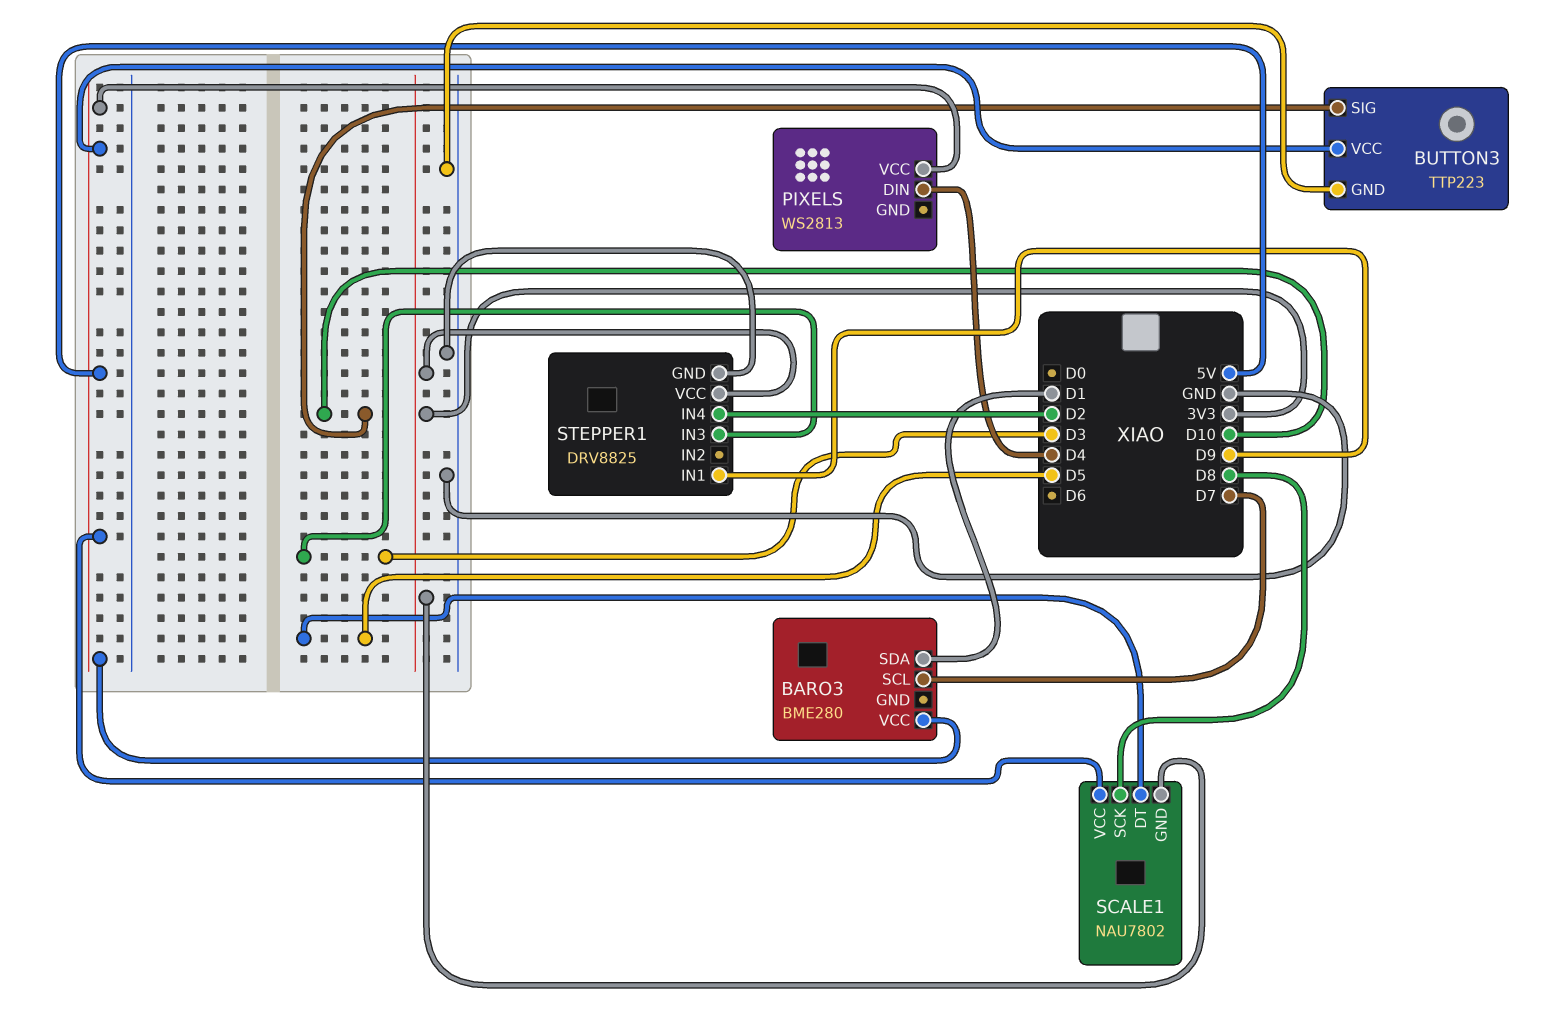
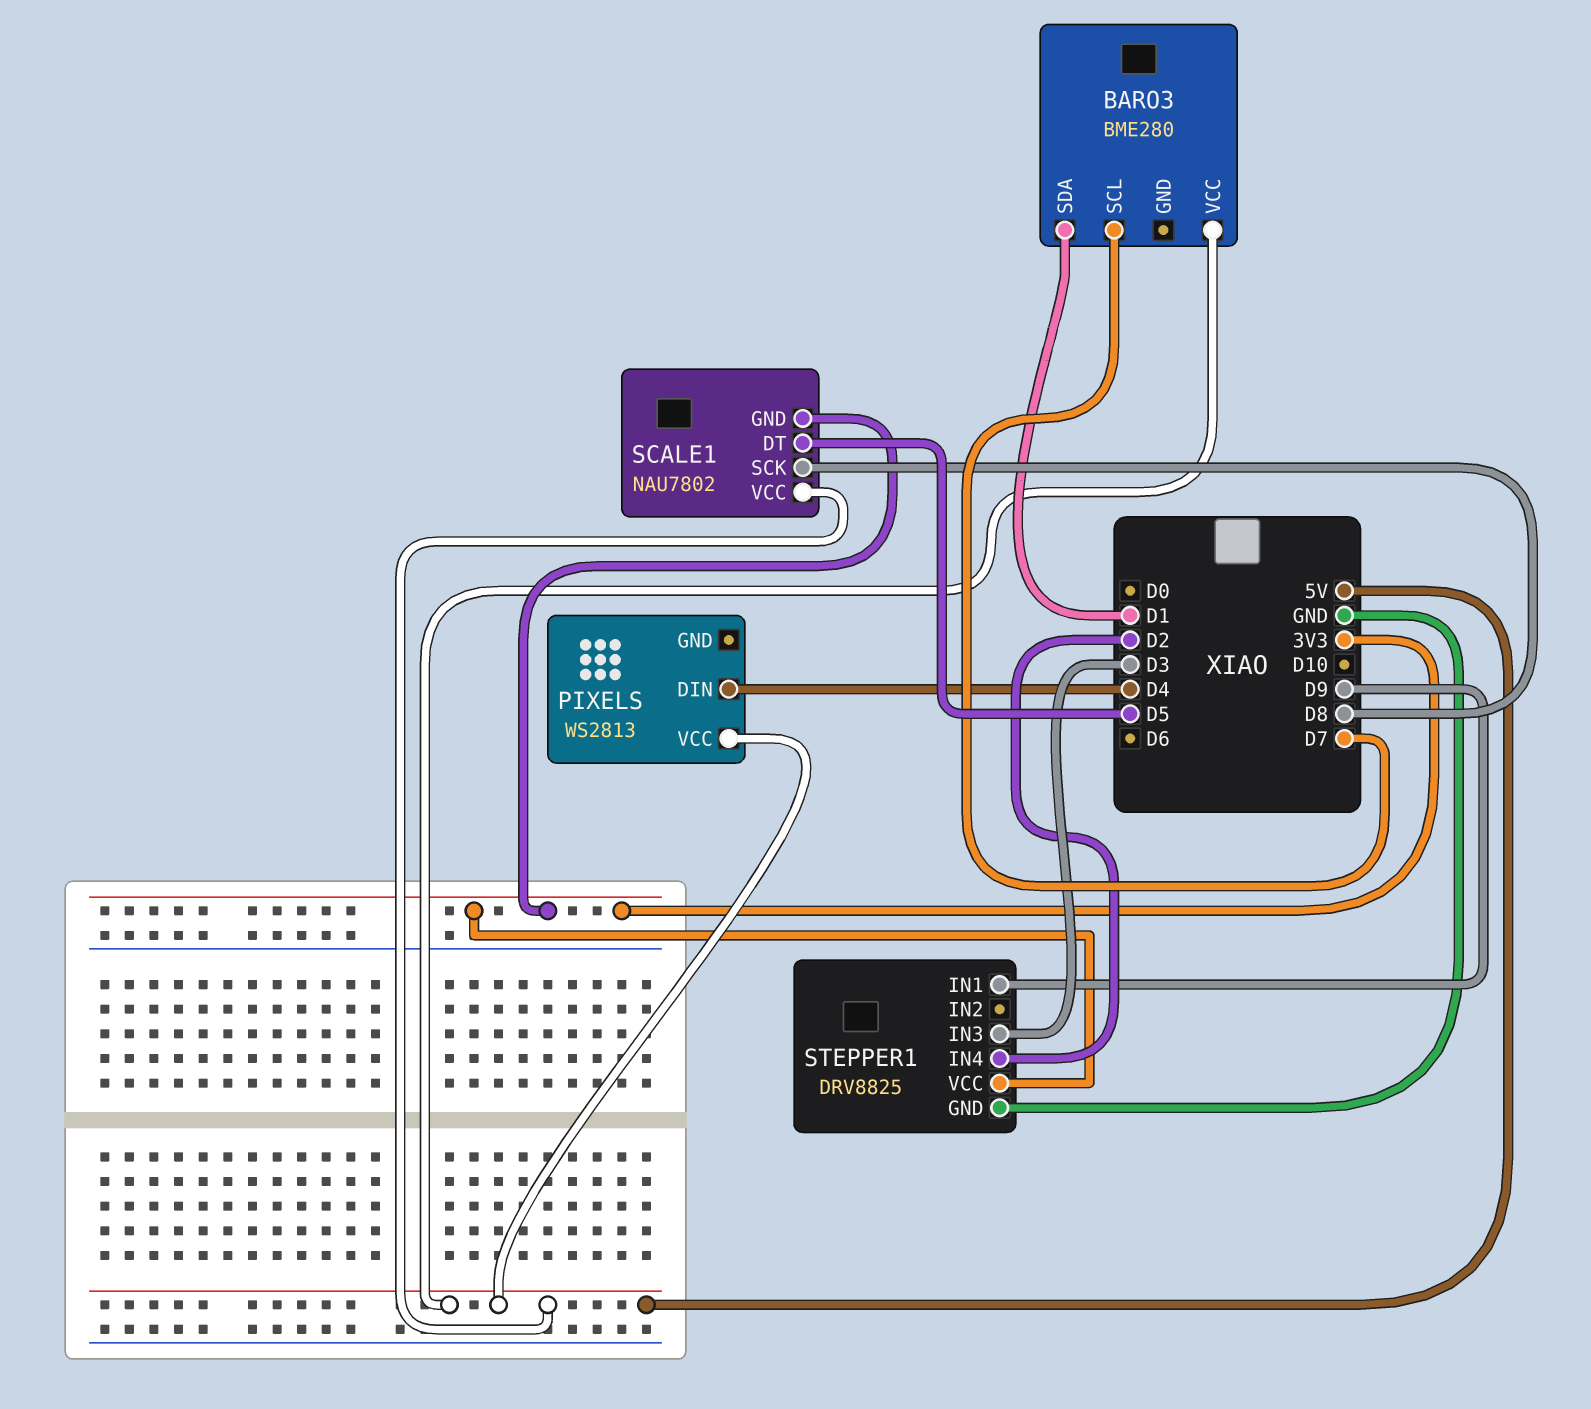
BUTTON3: TTP223 -> none
BUTTON3 pin GND: GND -> none
BUTTON3 pin SIG: D10 -> none
BUTTON3 pin VCC: 5V -> none

